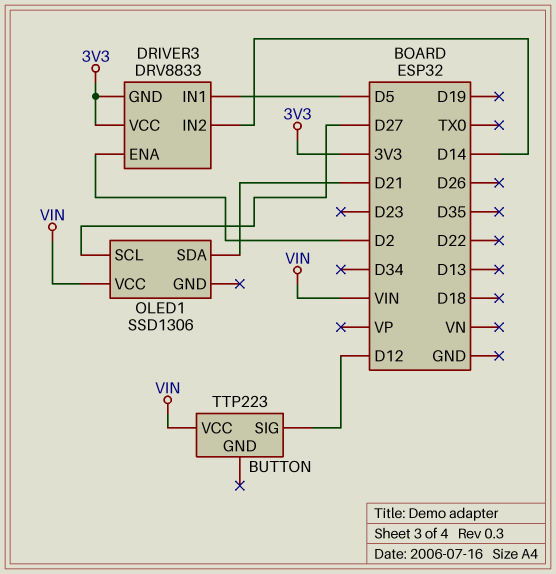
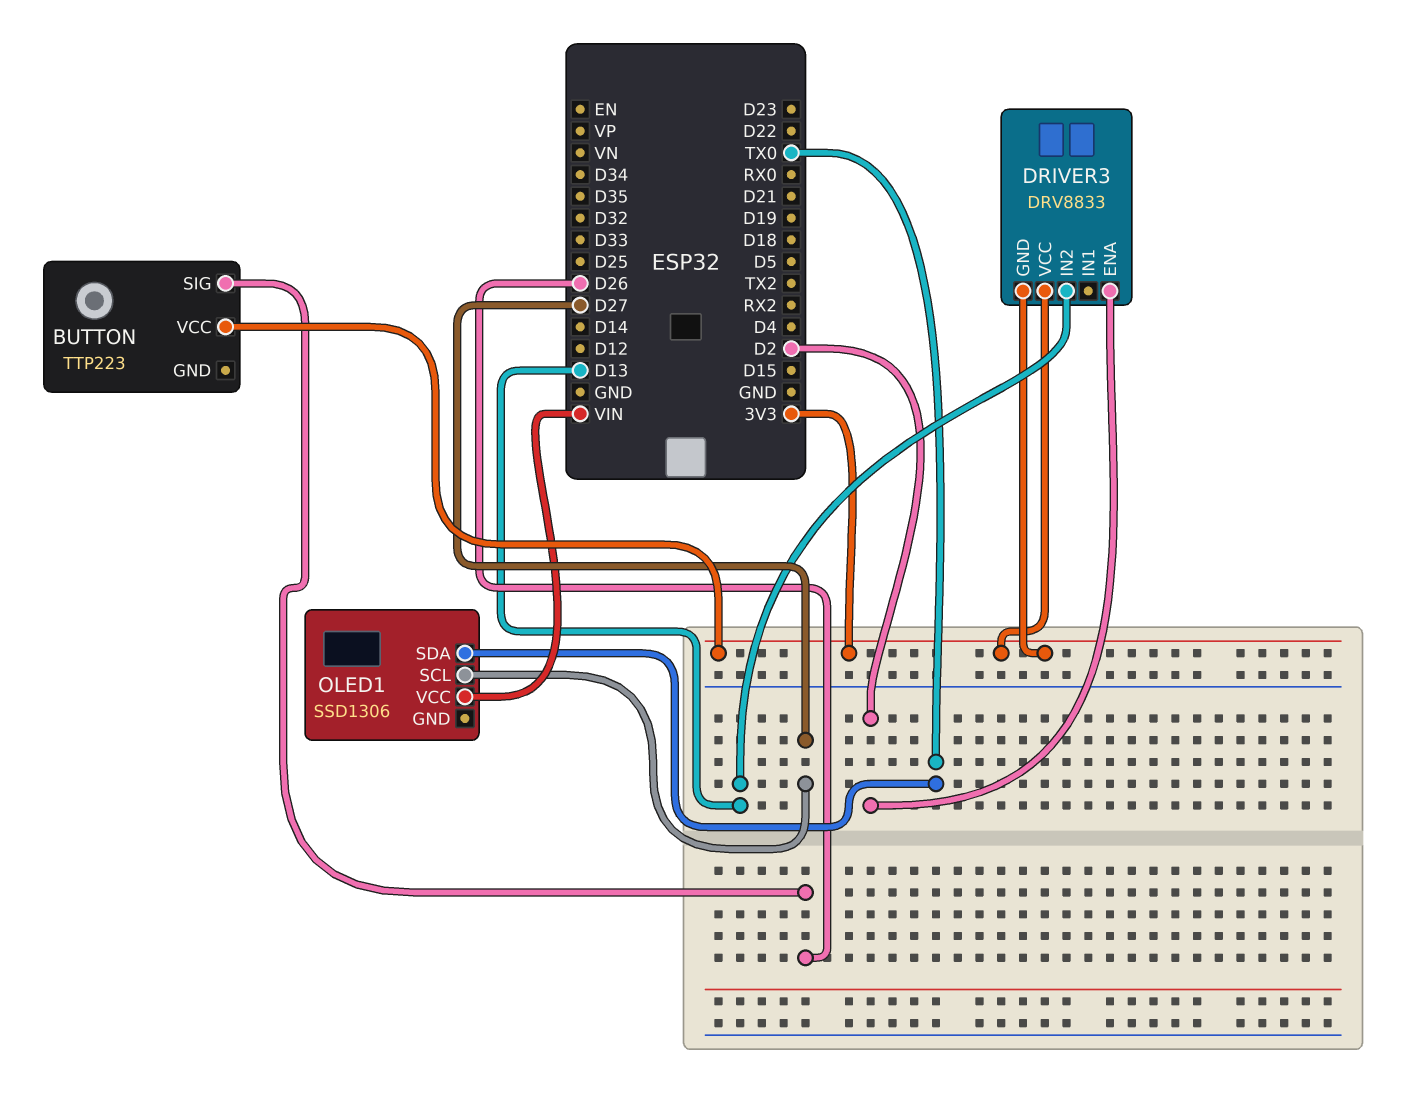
BUTTON pin SIG: D12 -> D26
BUTTON pin VCC: VIN -> 3V3
DRIVER3 pin IN1: D5 -> none
DRIVER3 pin IN2: D14 -> D13
OLED1 pin SDA: D21 -> TX0

